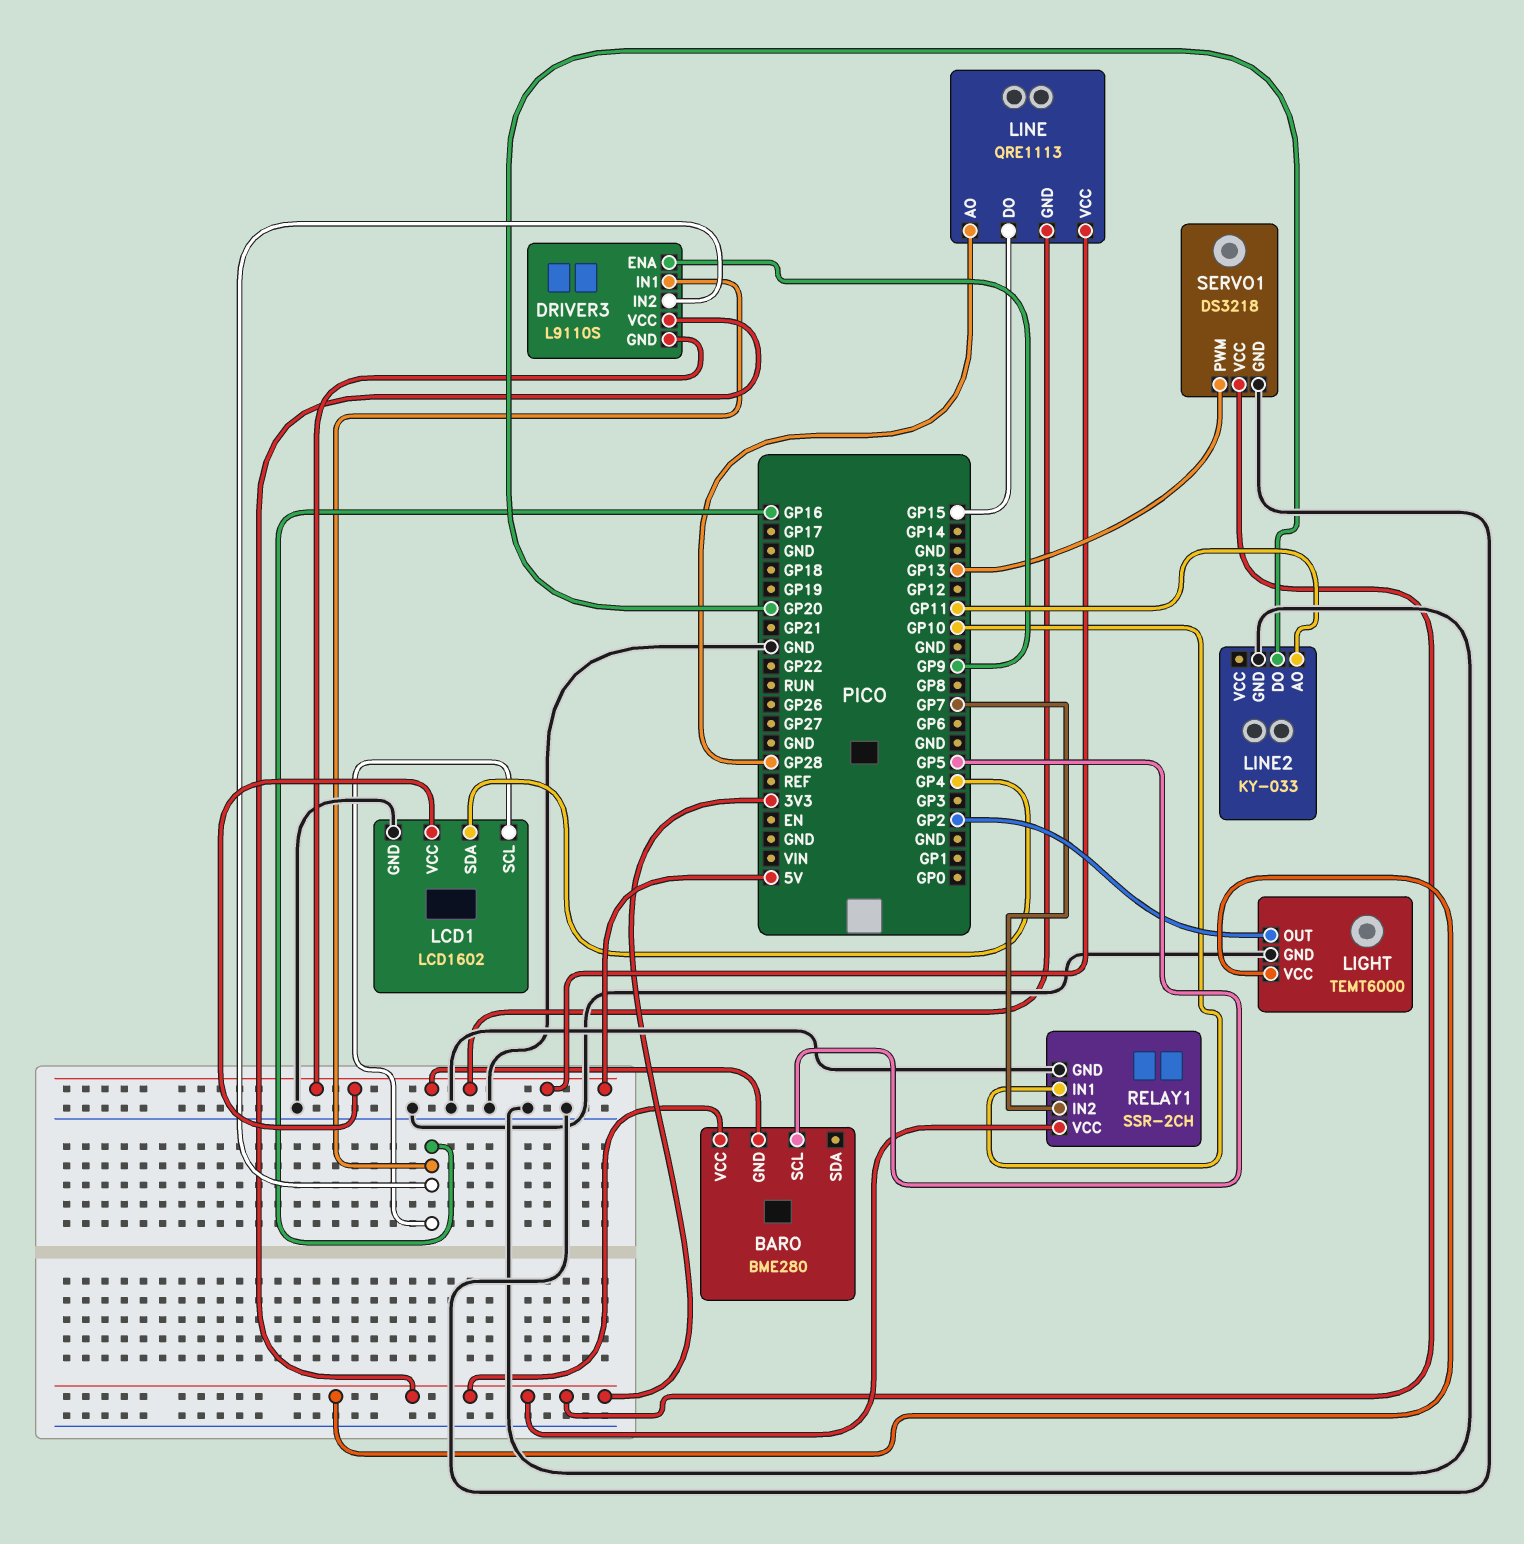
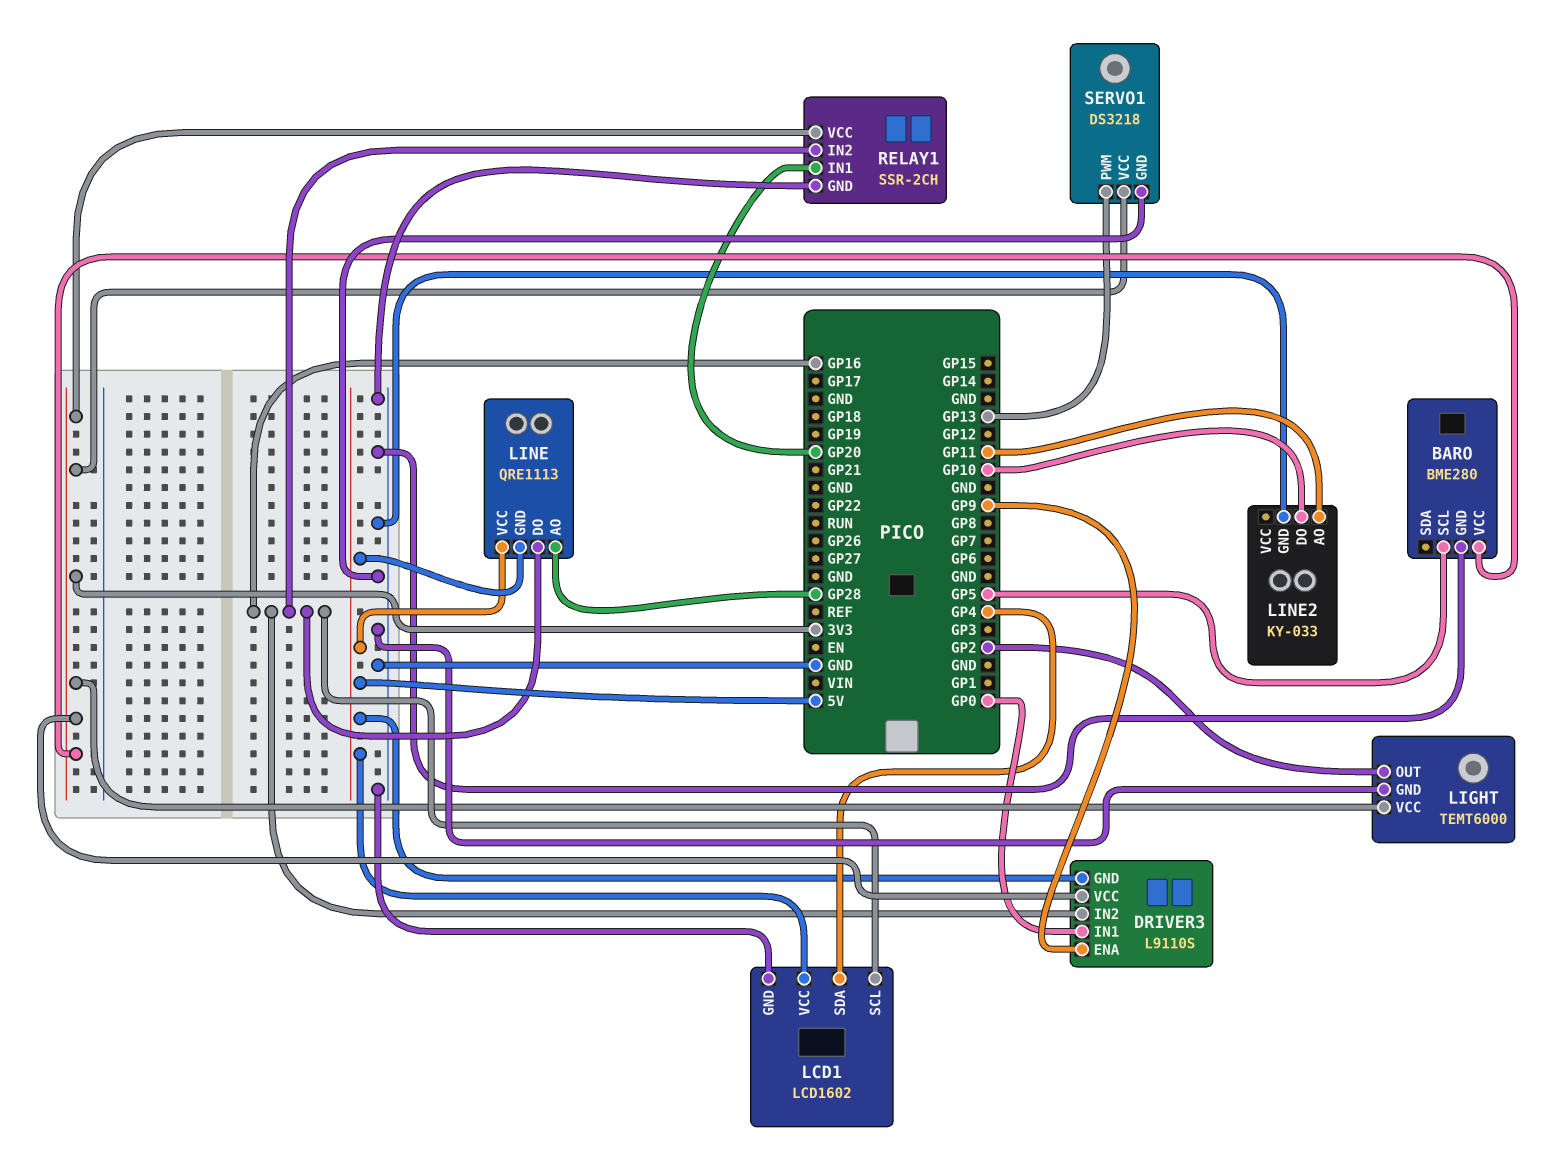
BARO pin GND: 5V -> GND
DRIVER3 pin IN1: GP16 -> GP0
LINE pin DO: GP15 -> GP16
LINE2 pin DO: GP20 -> GP10
RELAY1 pin IN1: GP10 -> GP20
RELAY1 pin IN2: GP7 -> GP16

